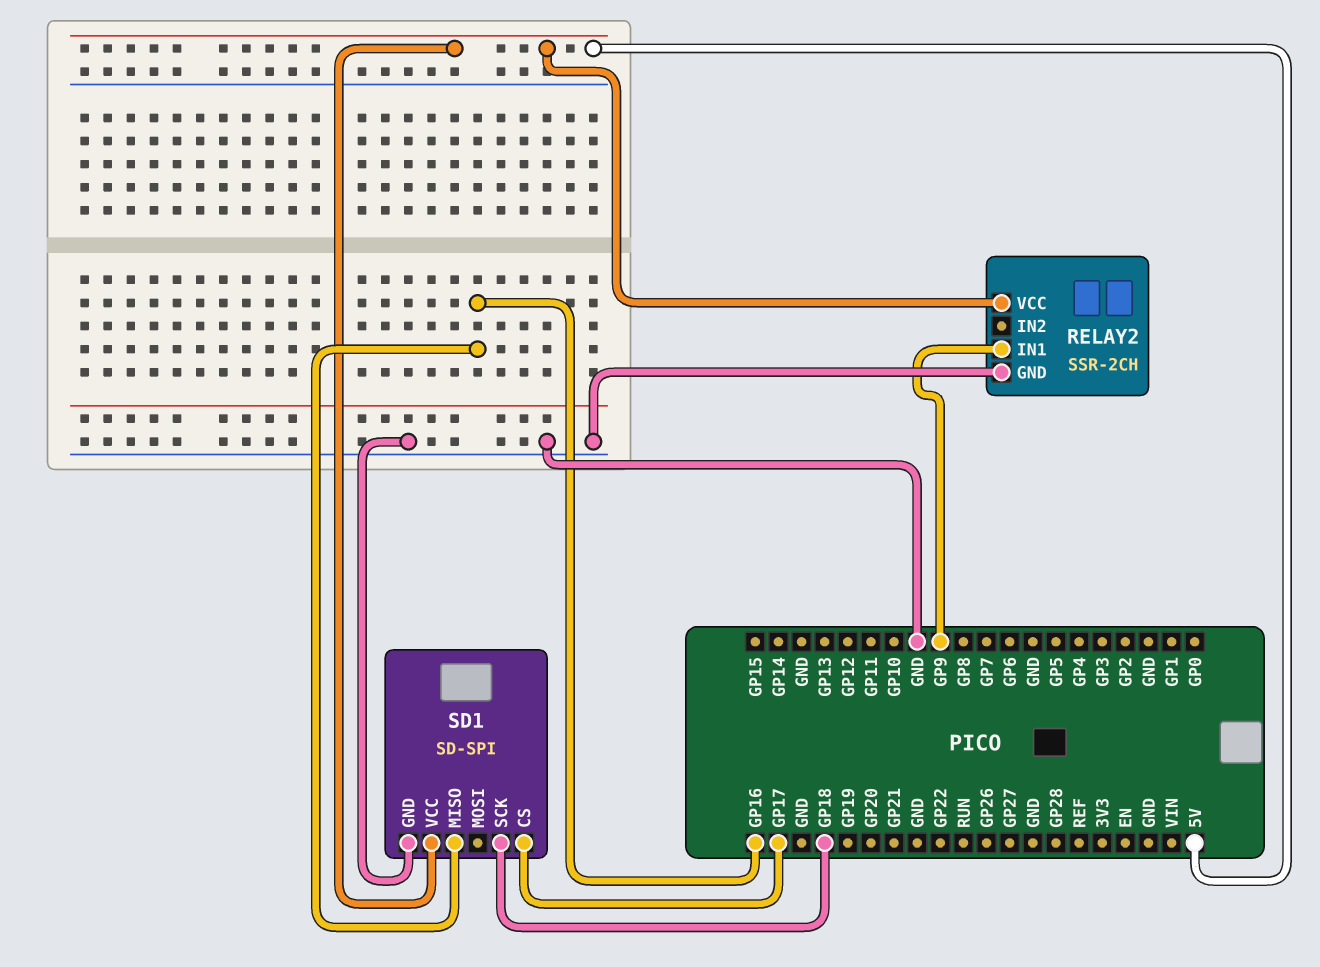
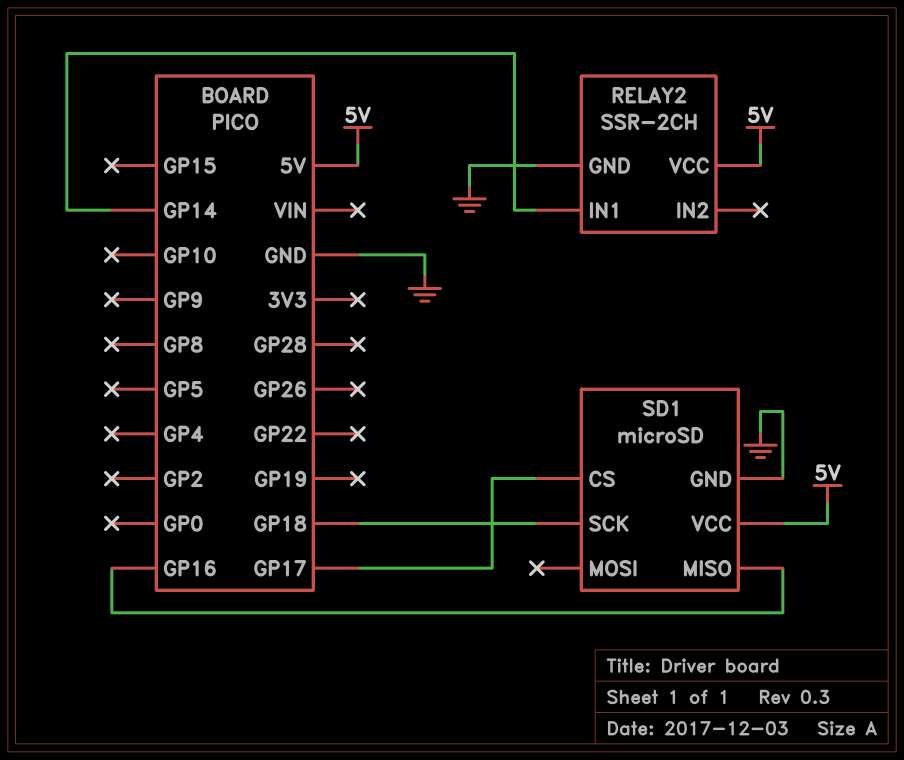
RELAY2 pin IN1: GP9 -> GP14
SD1: SD-SPI -> microSD

